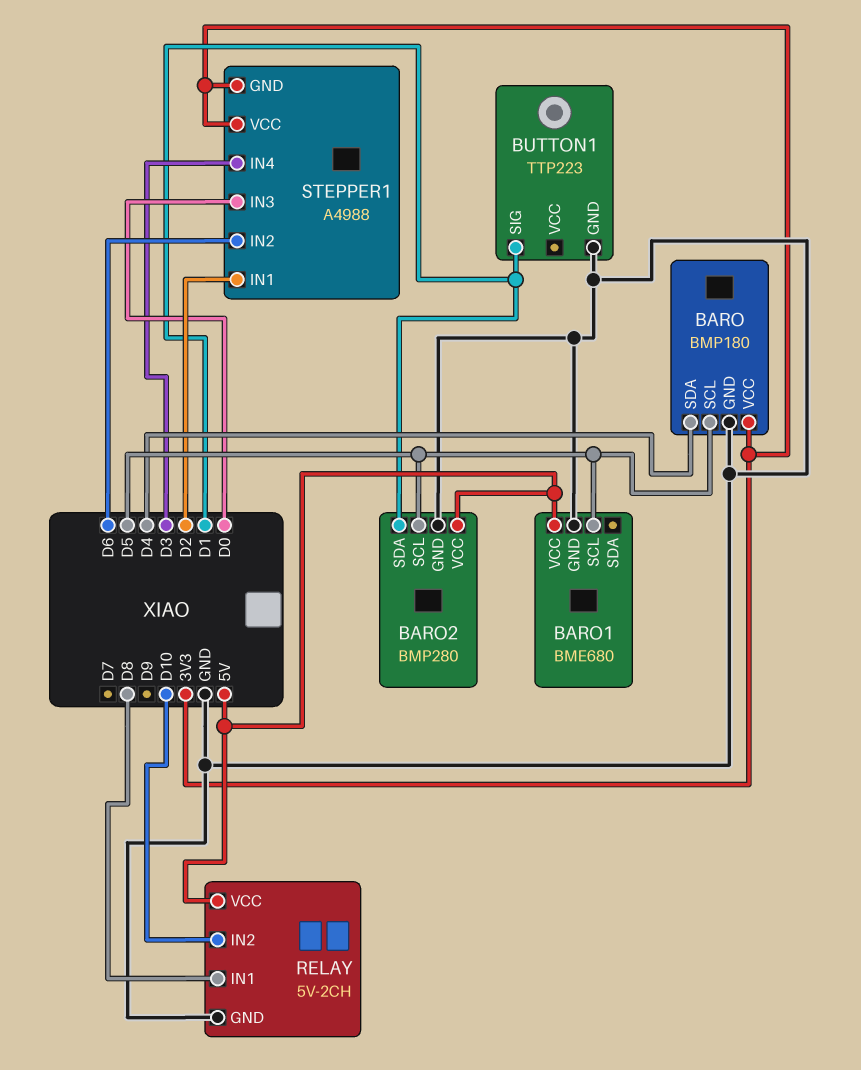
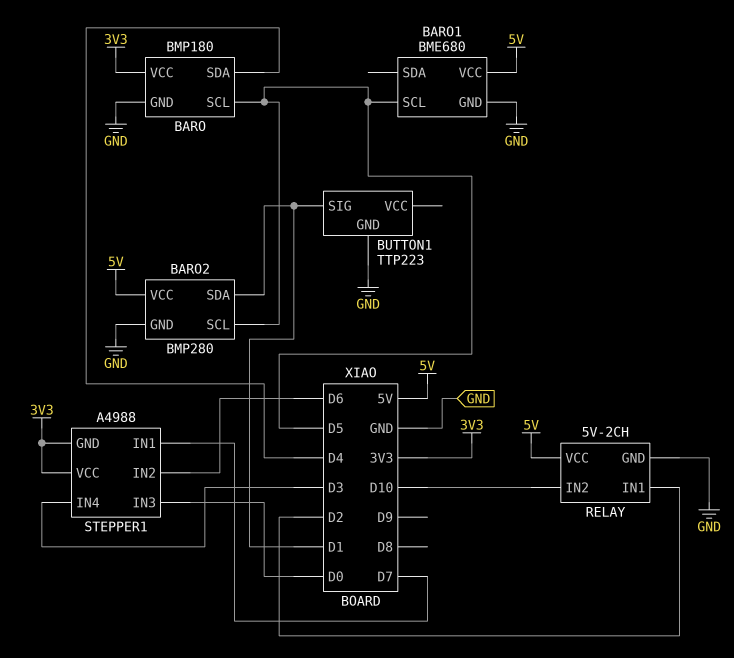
RELAY pin IN1: D8 -> D2
STEPPER1 pin IN1: D2 -> D7

